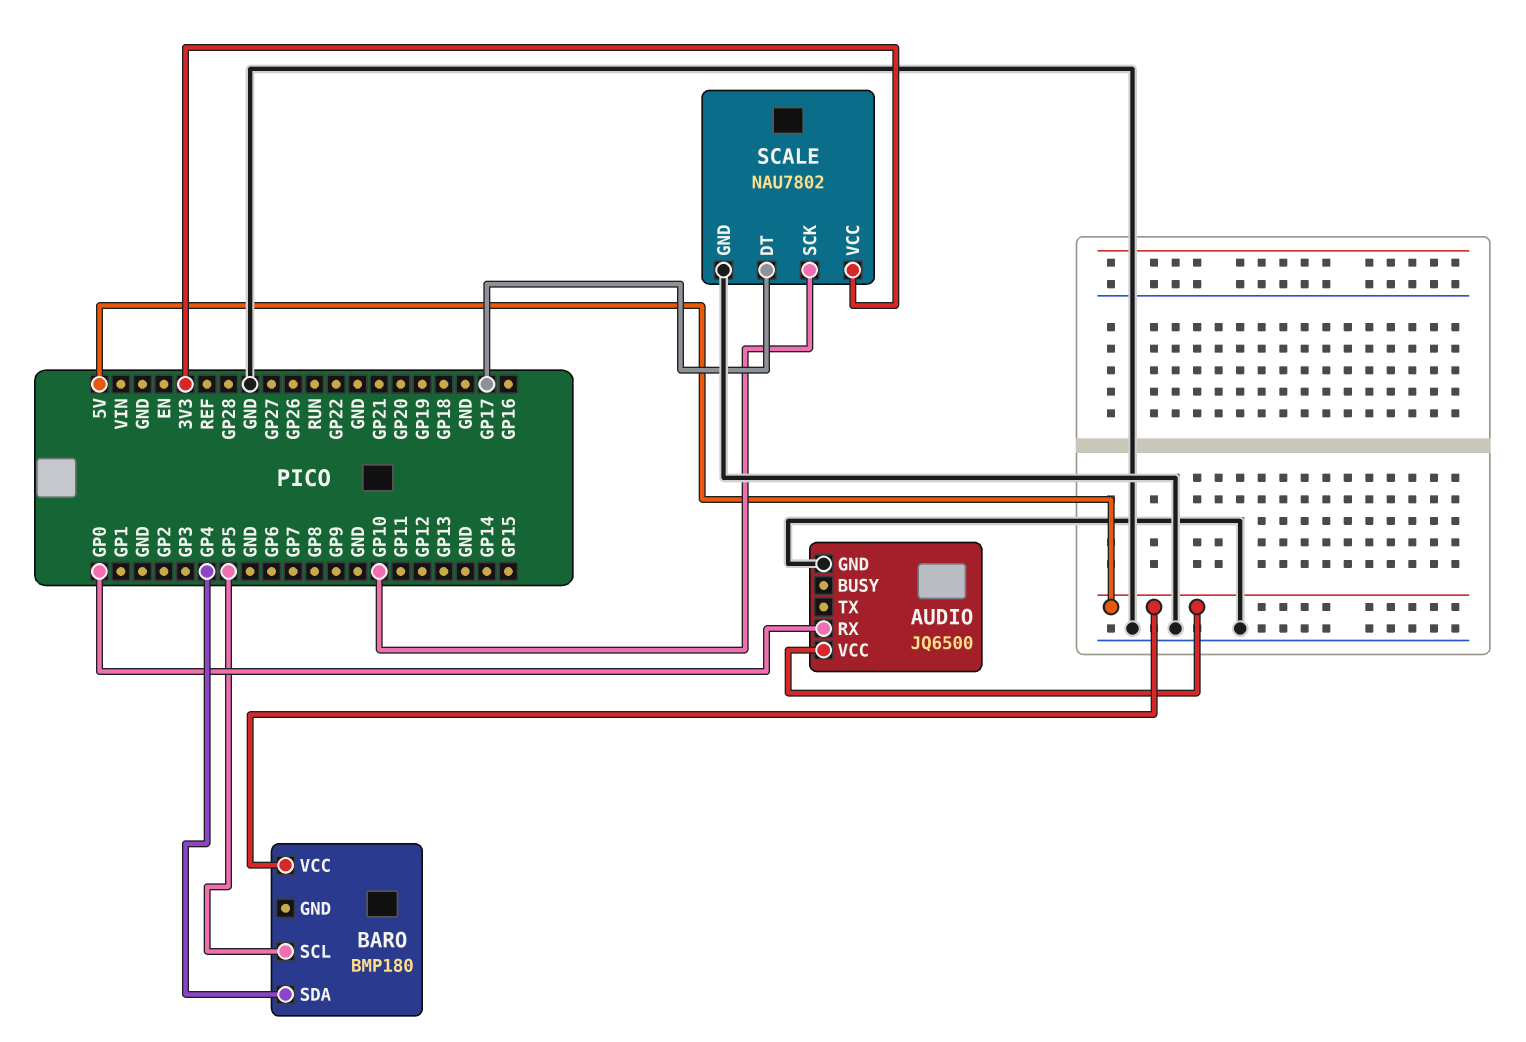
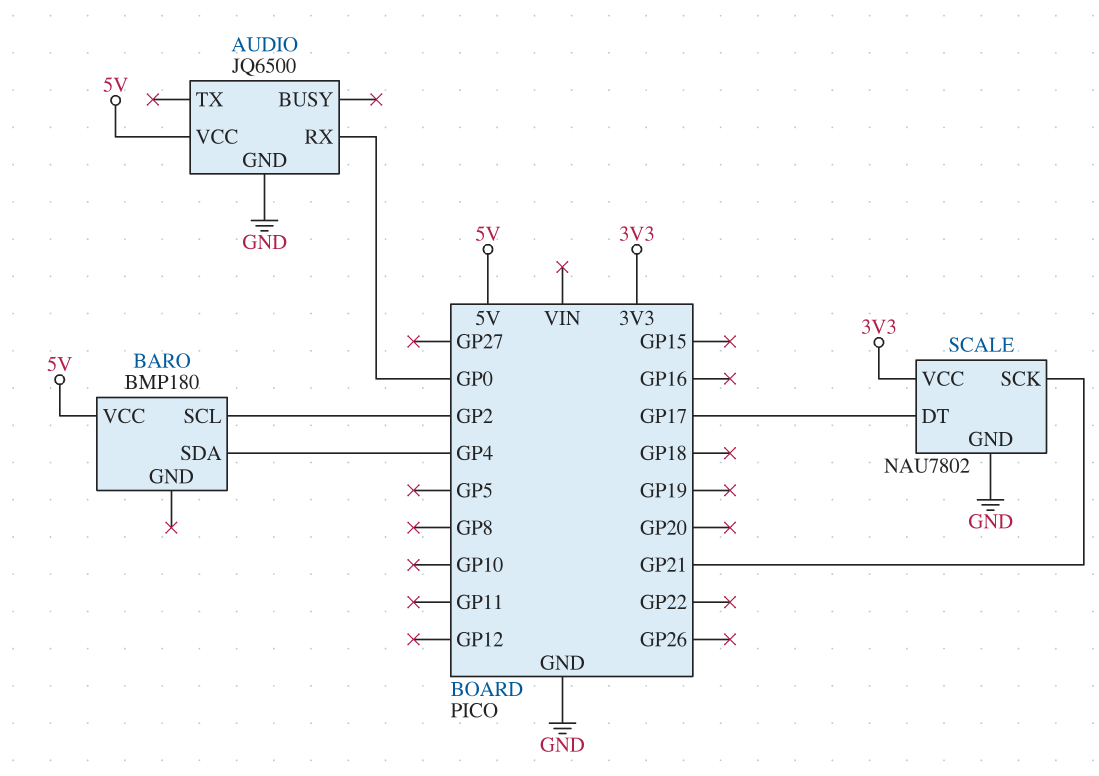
BARO pin SCL: GP5 -> GP2
SCALE pin SCK: GP10 -> GP21

